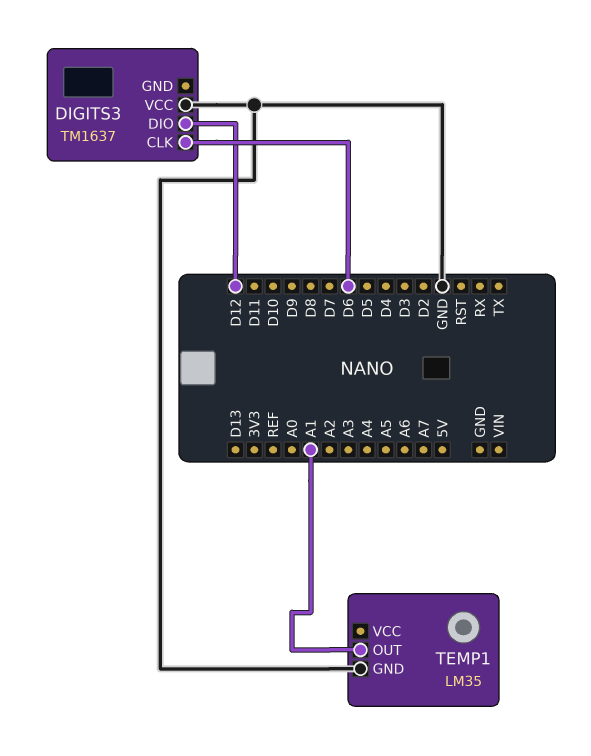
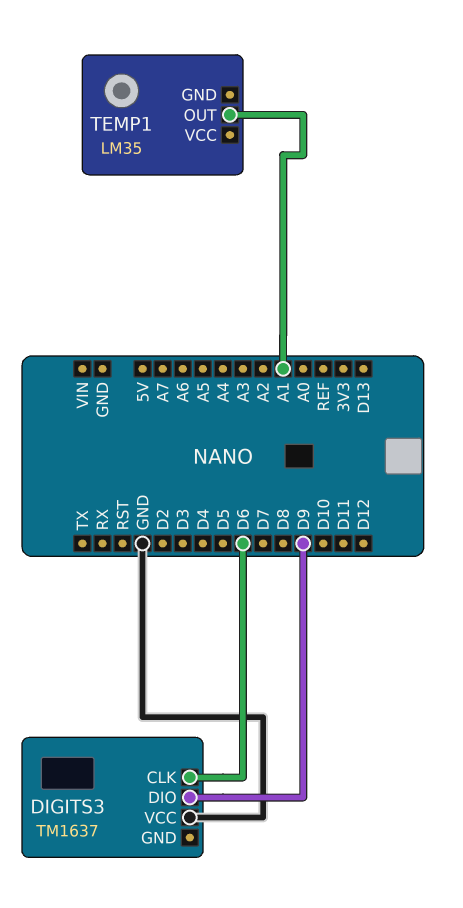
DIGITS3 pin DIO: D12 -> D9
TEMP1 pin GND: GND -> none

